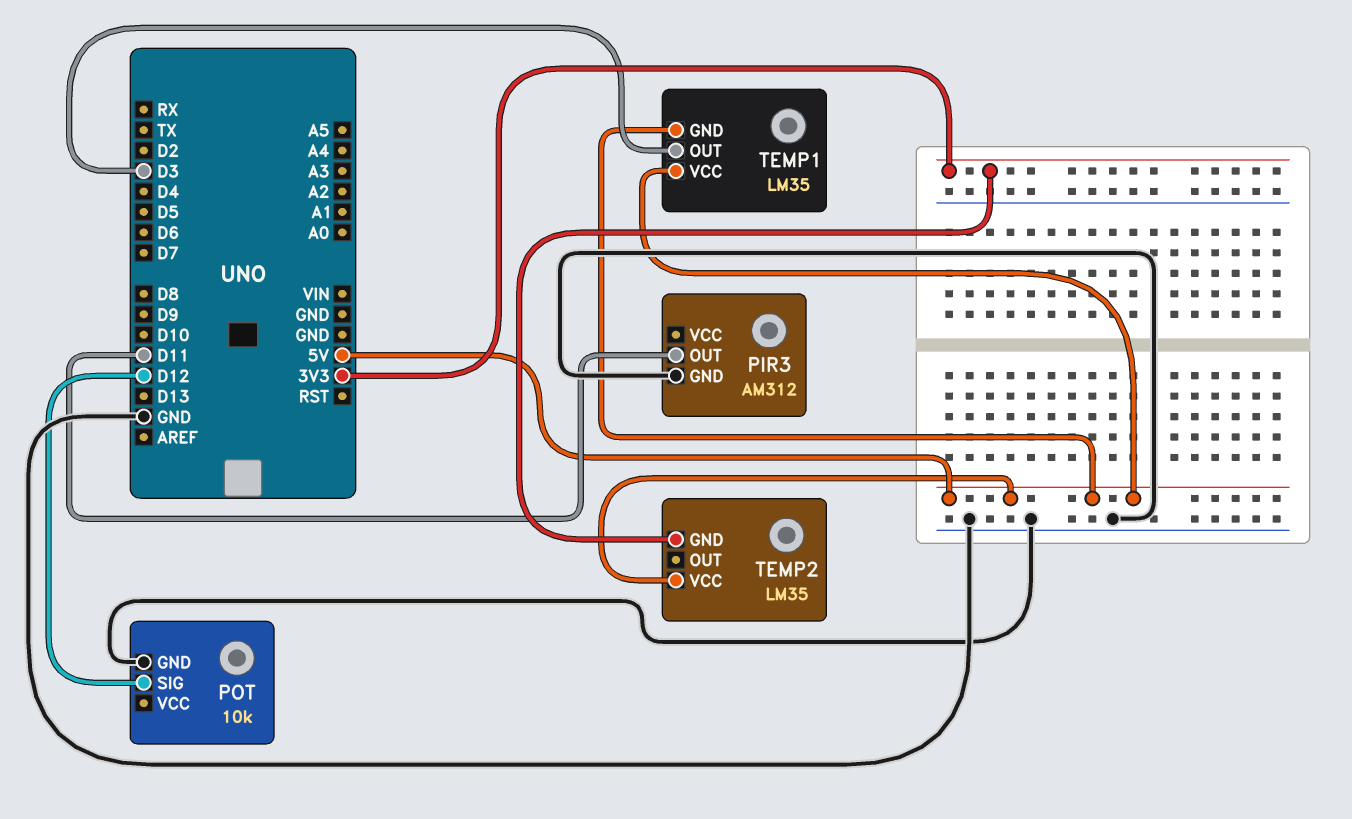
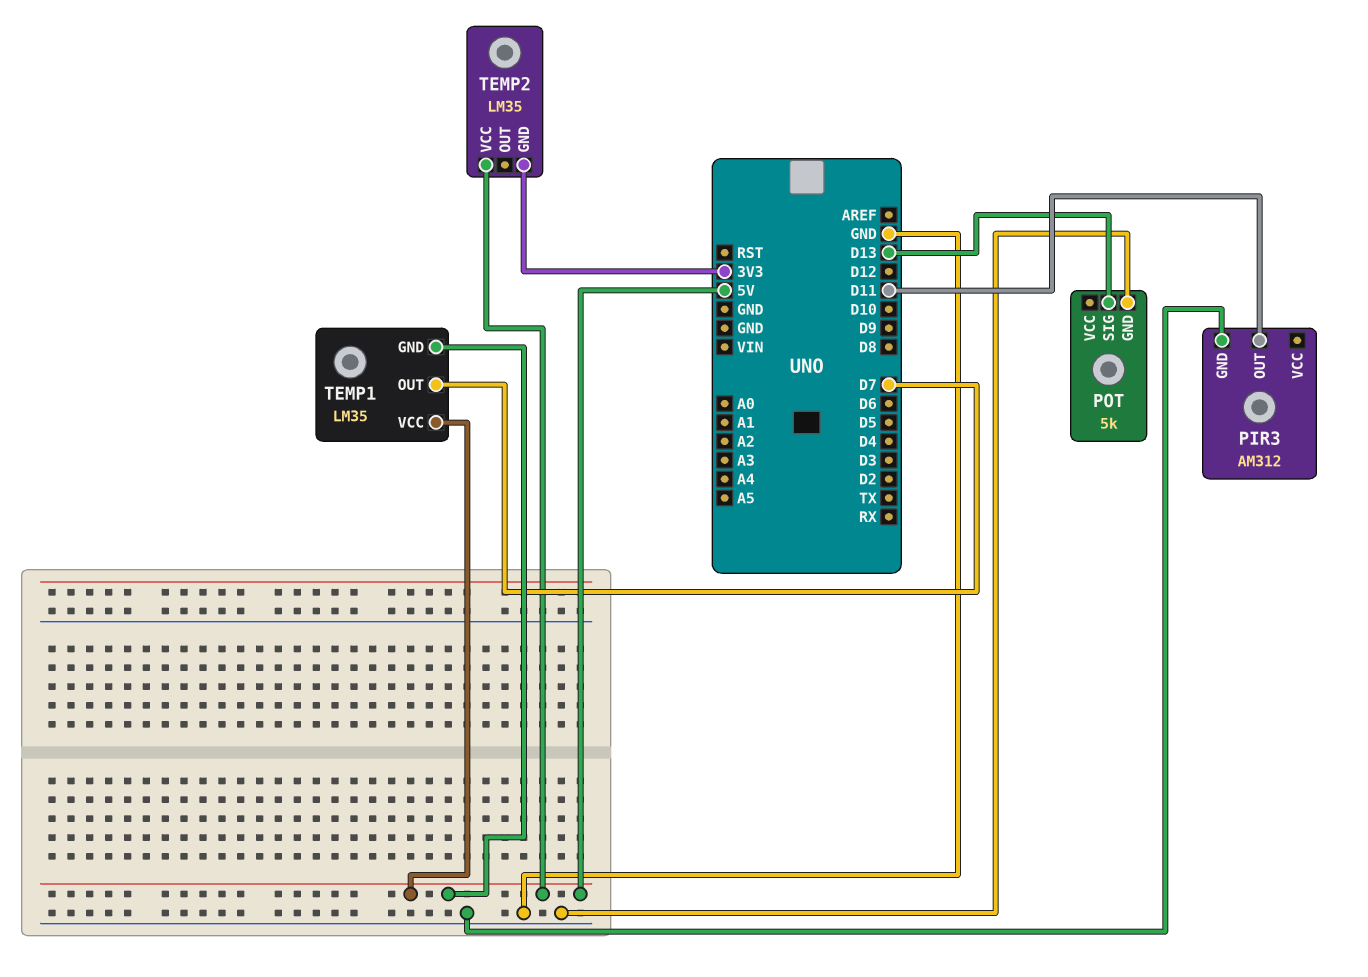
POT: 10k -> 5k
POT pin SIG: D12 -> D13
TEMP1 pin OUT: D3 -> D7

